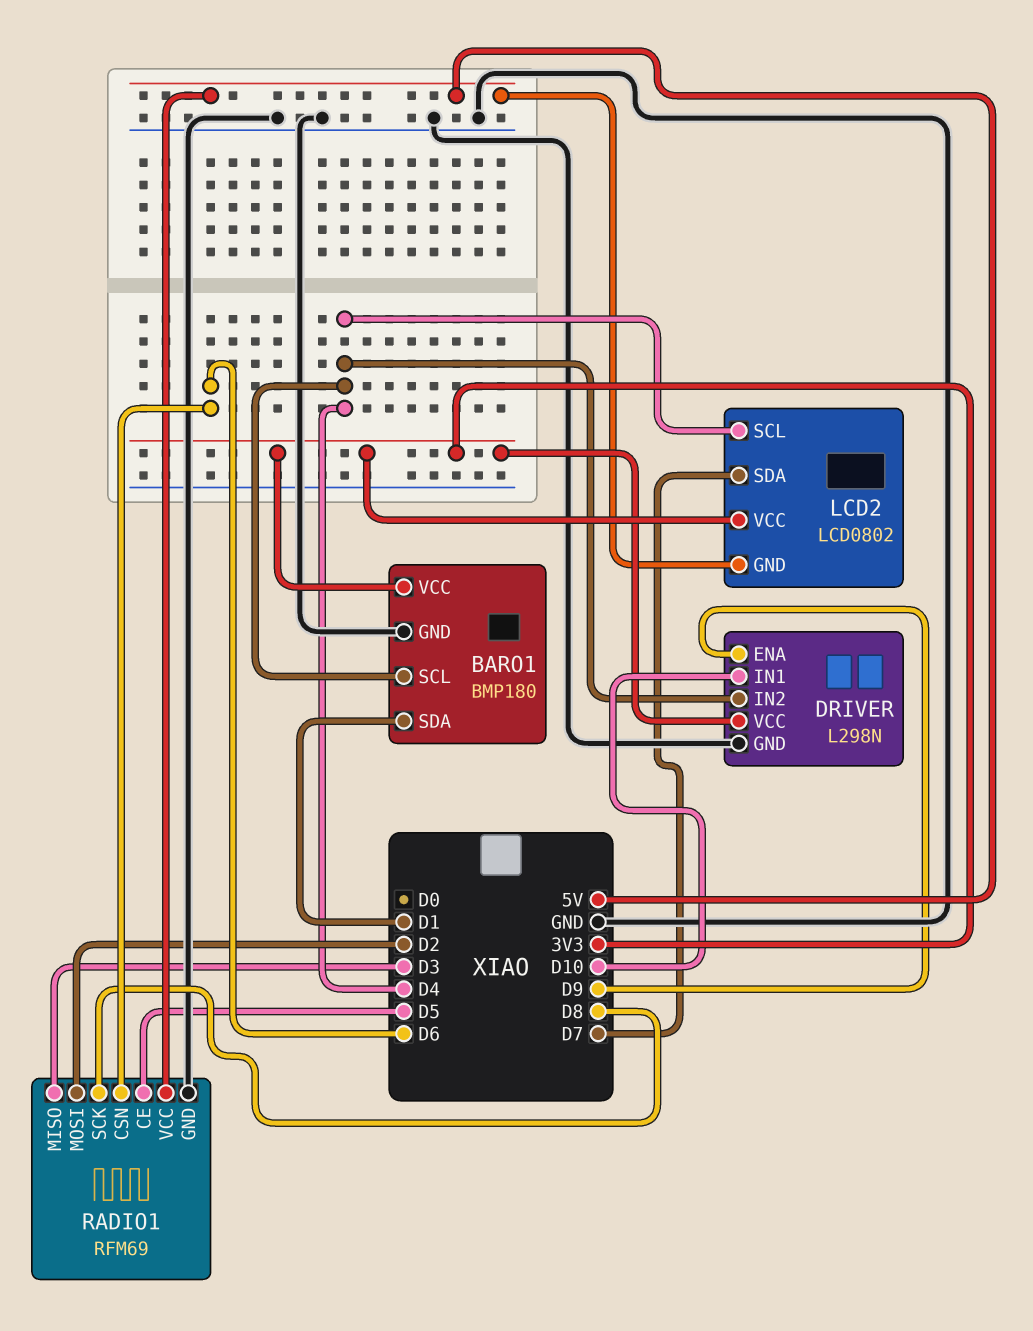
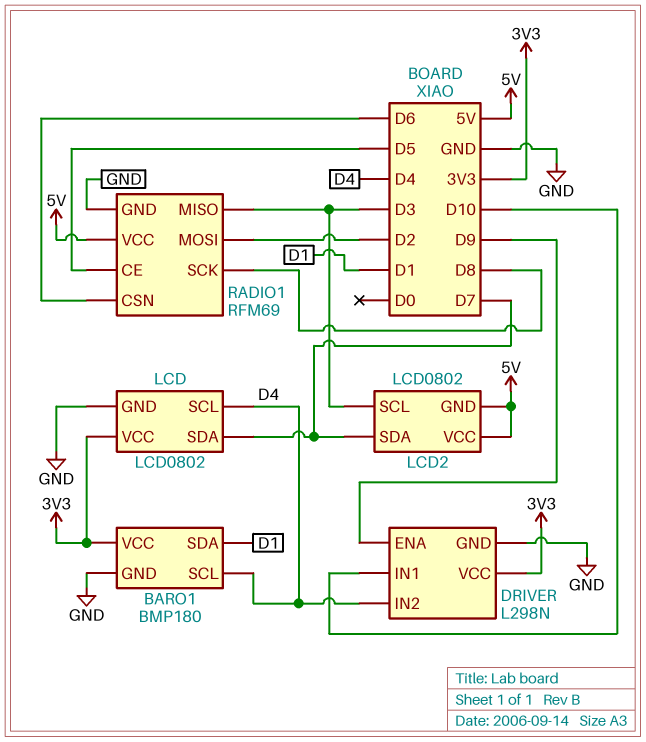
LCD: none -> LCD0802
LCD pin GND: none -> GND
LCD pin SCL: none -> D4
LCD pin SDA: none -> D7
LCD pin VCC: none -> 3V3
LCD2 pin SCL: D4 -> D3
LCD2 pin VCC: 3V3 -> 5V

